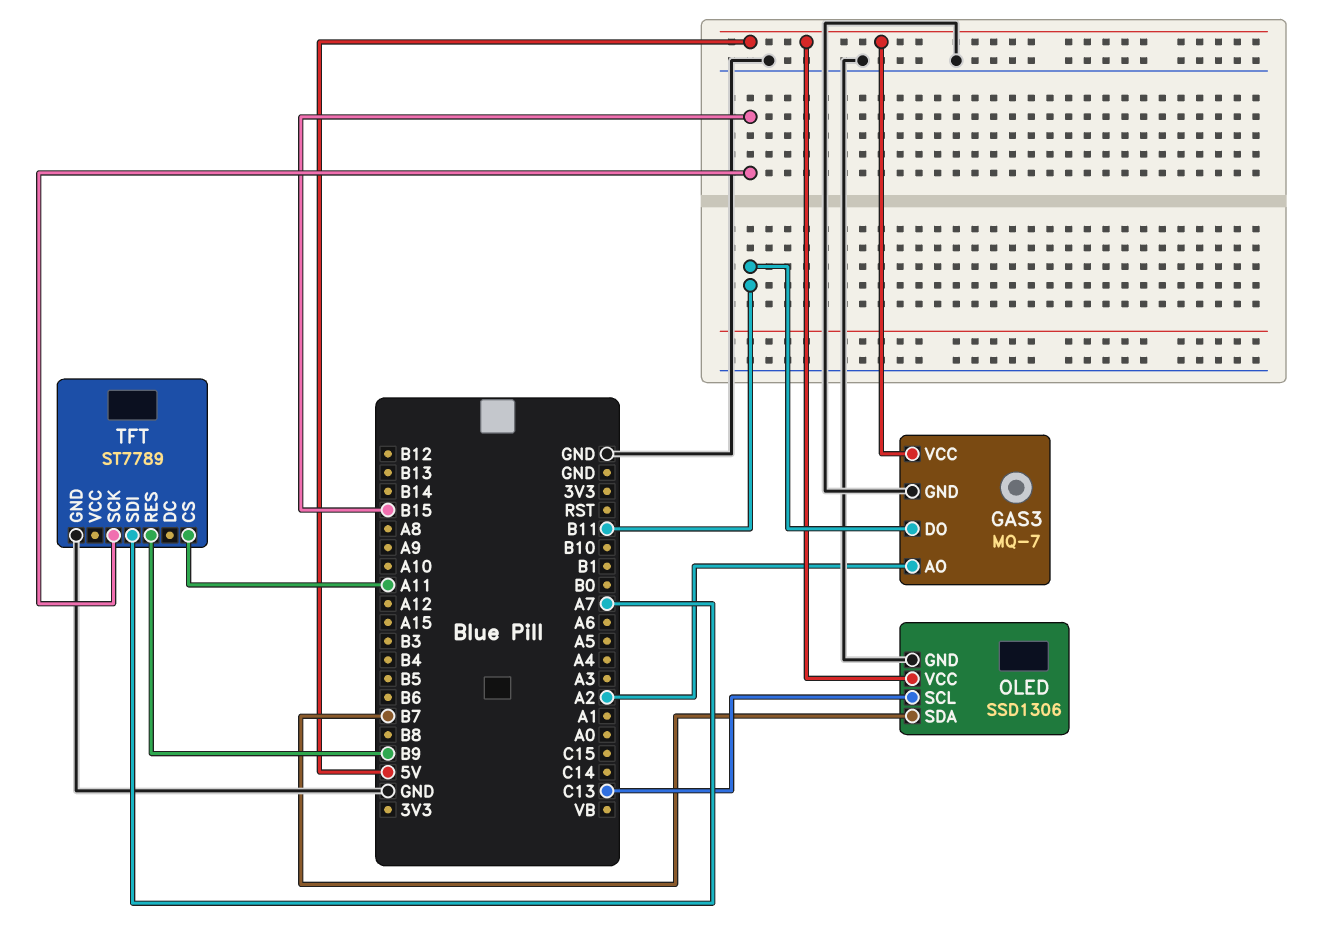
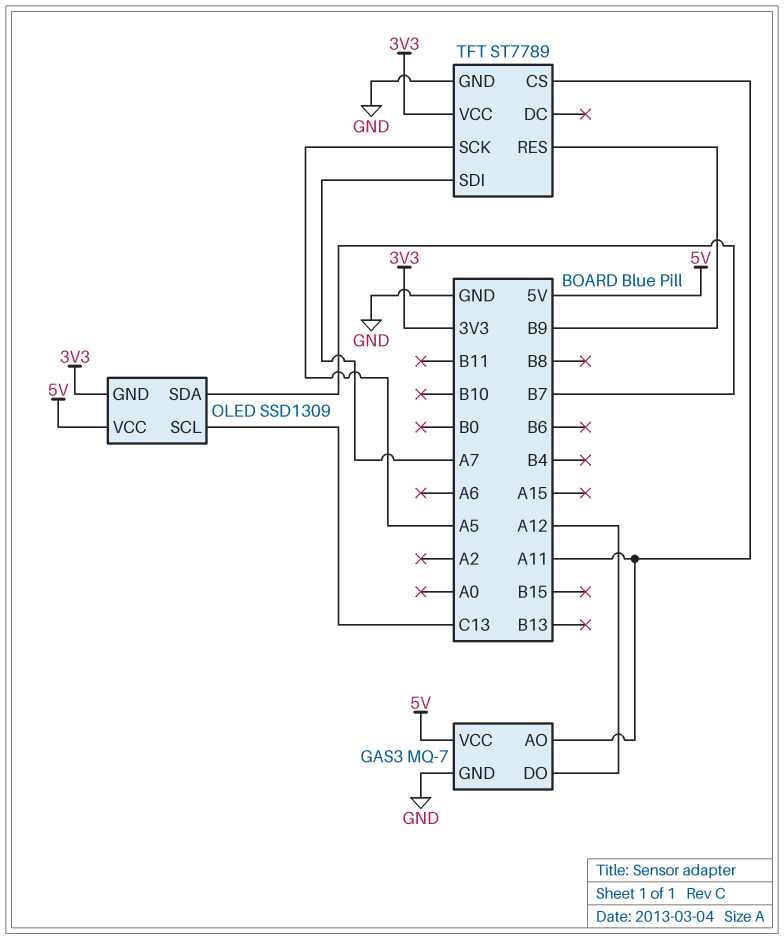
GAS3 pin AO: A2 -> A11
GAS3 pin DO: B11 -> A12
OLED: SSD1306 -> SSD1309
OLED pin GND: GND -> 3V3
TFT pin SCK: B15 -> A5
TFT pin VCC: none -> 3V3

